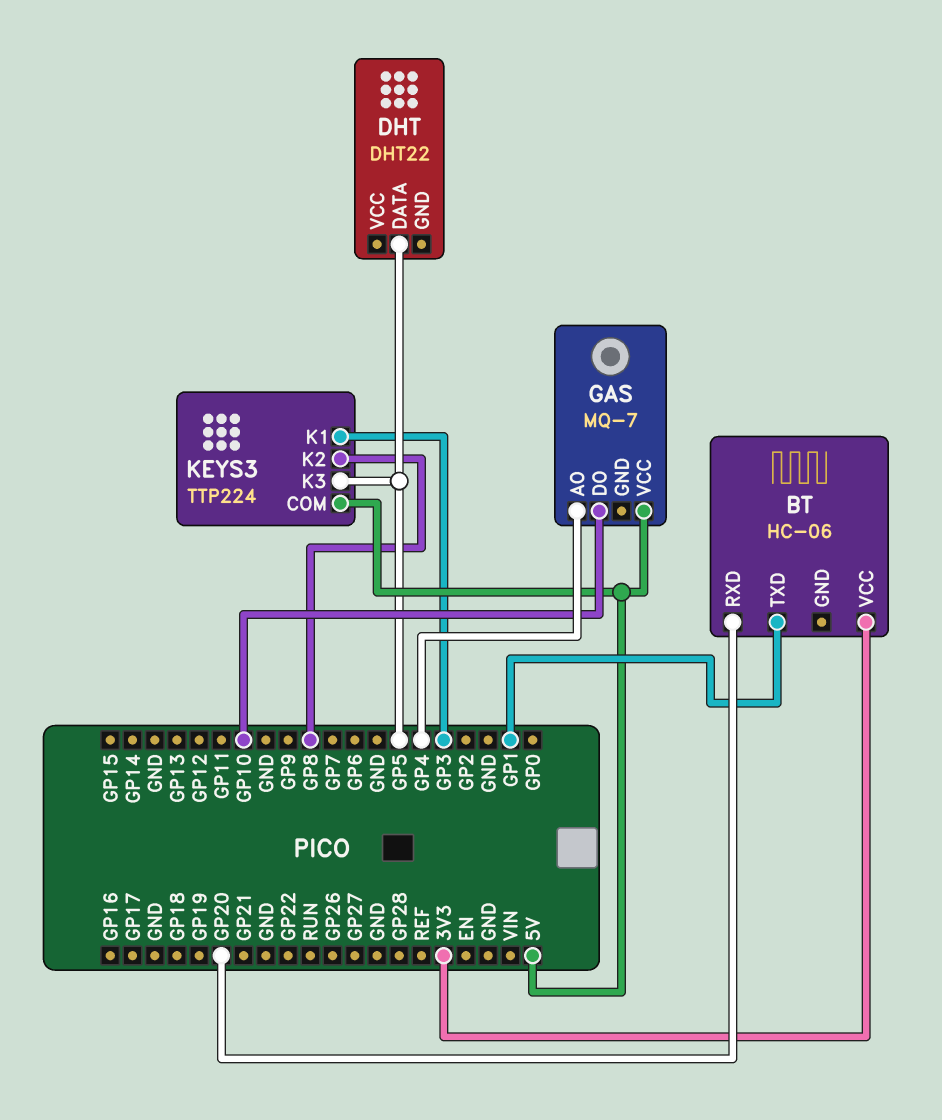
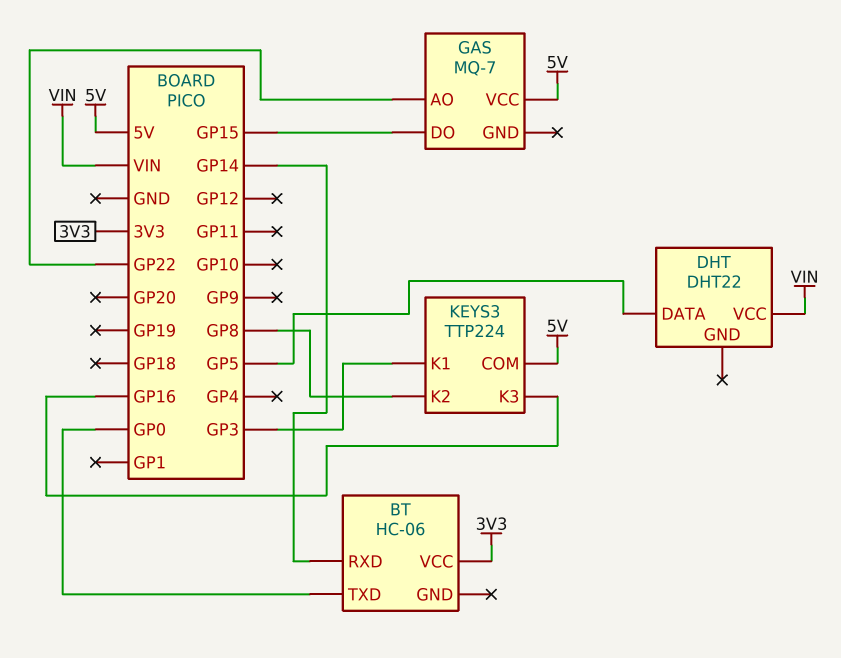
BT pin RXD: GP20 -> GP14
BT pin TXD: GP1 -> GP0
DHT pin VCC: none -> VIN
GAS pin AO: GP4 -> GP22
GAS pin DO: GP10 -> GP15
KEYS3 pin K3: GP5 -> GP16

